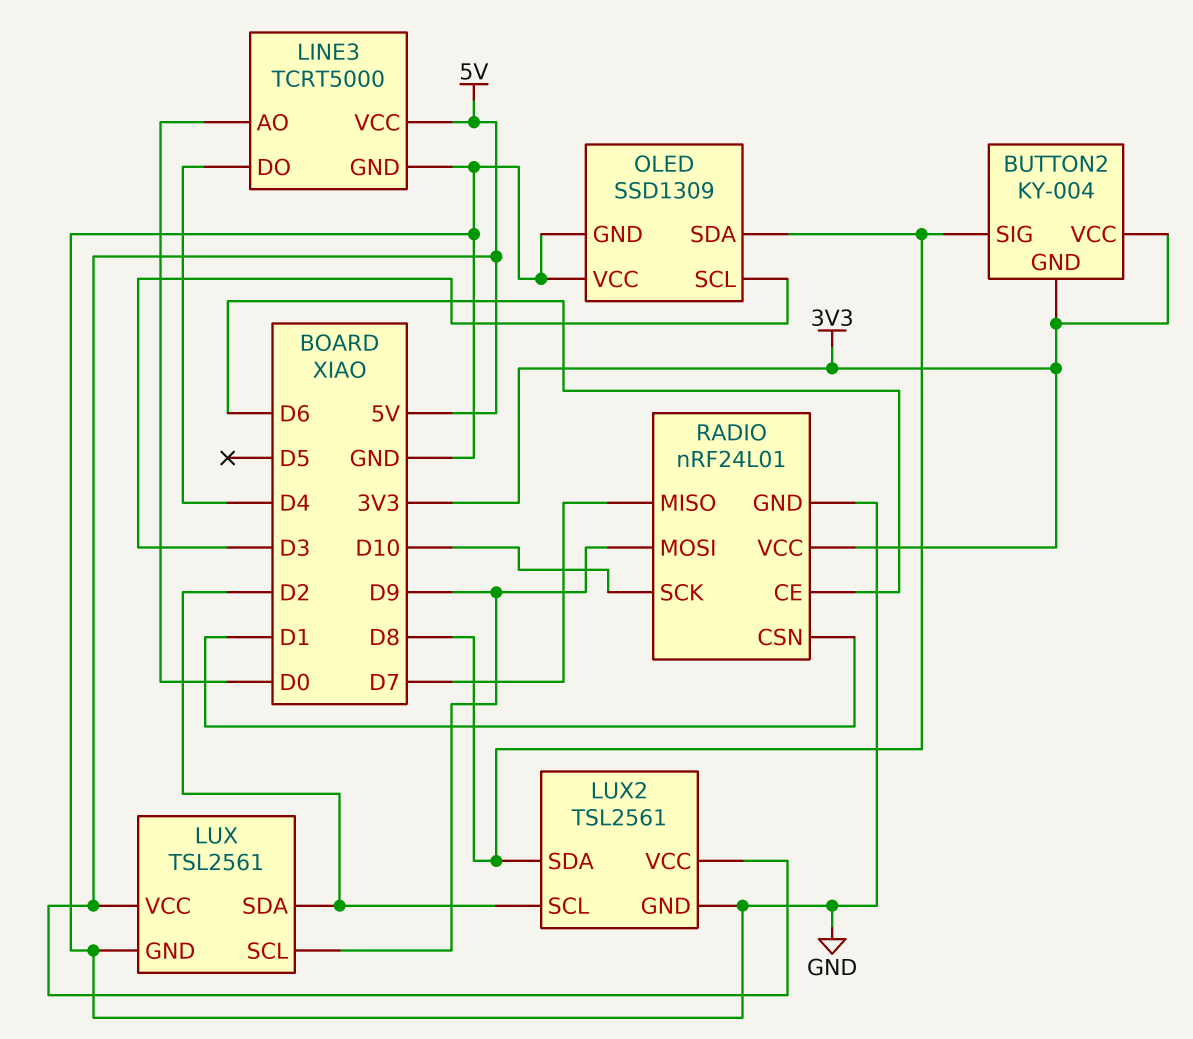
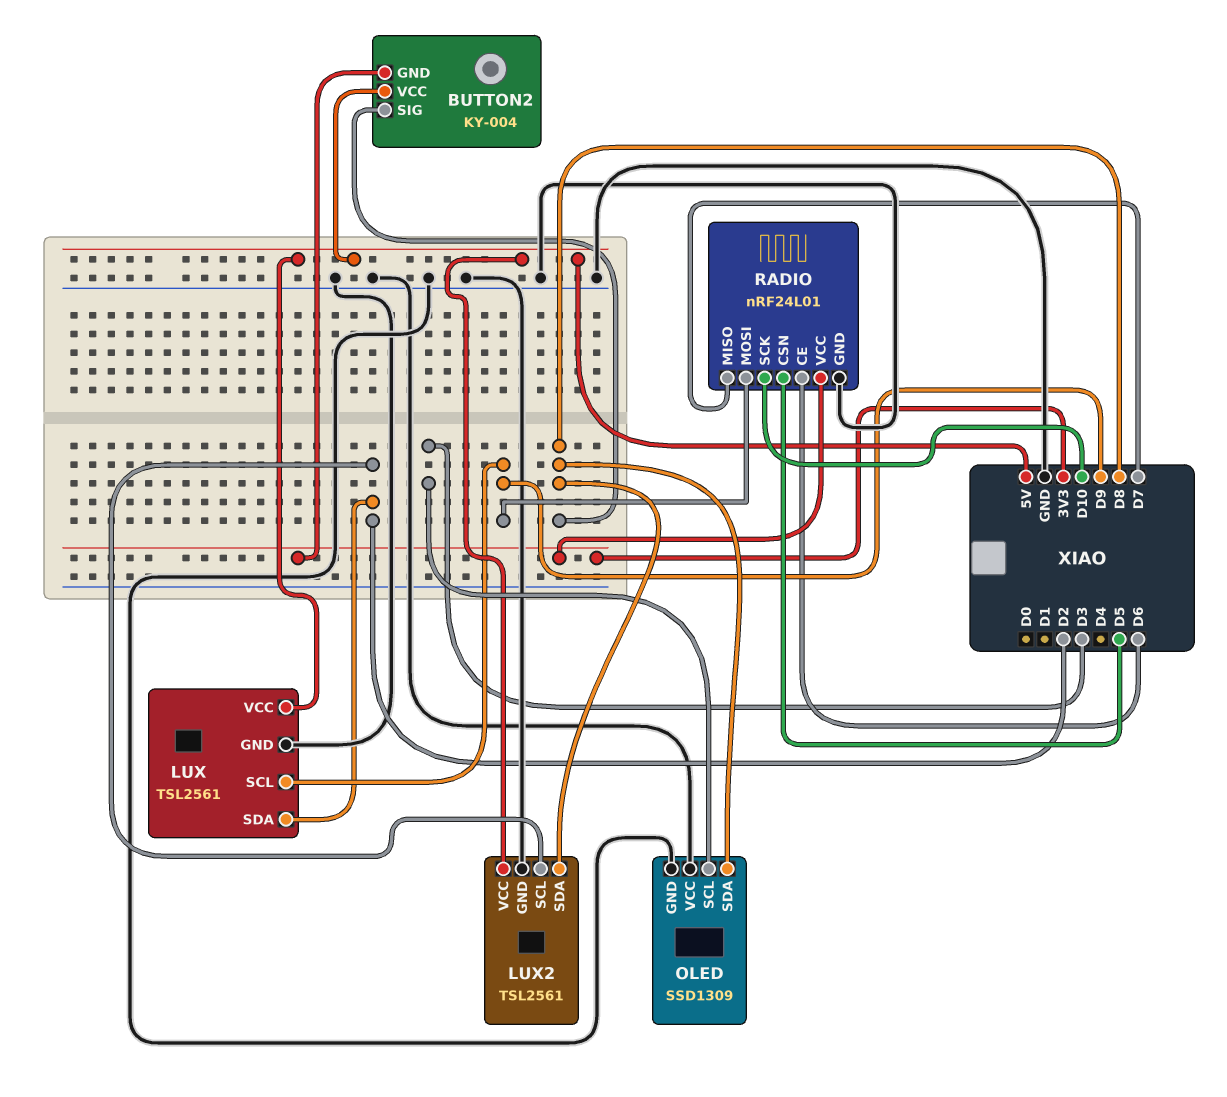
BUTTON2 pin VCC: 3V3 -> 5V
LINE3: TCRT5000 -> none
LINE3 pin AO: D0 -> none
LINE3 pin DO: D4 -> none
LINE3 pin GND: GND -> none
LINE3 pin VCC: 5V -> none
RADIO pin CSN: D1 -> D5

